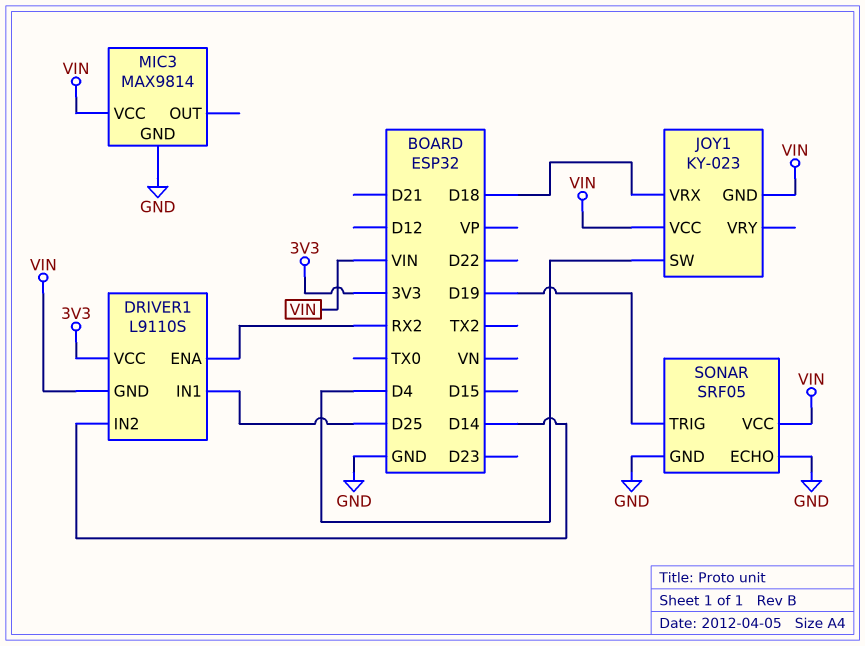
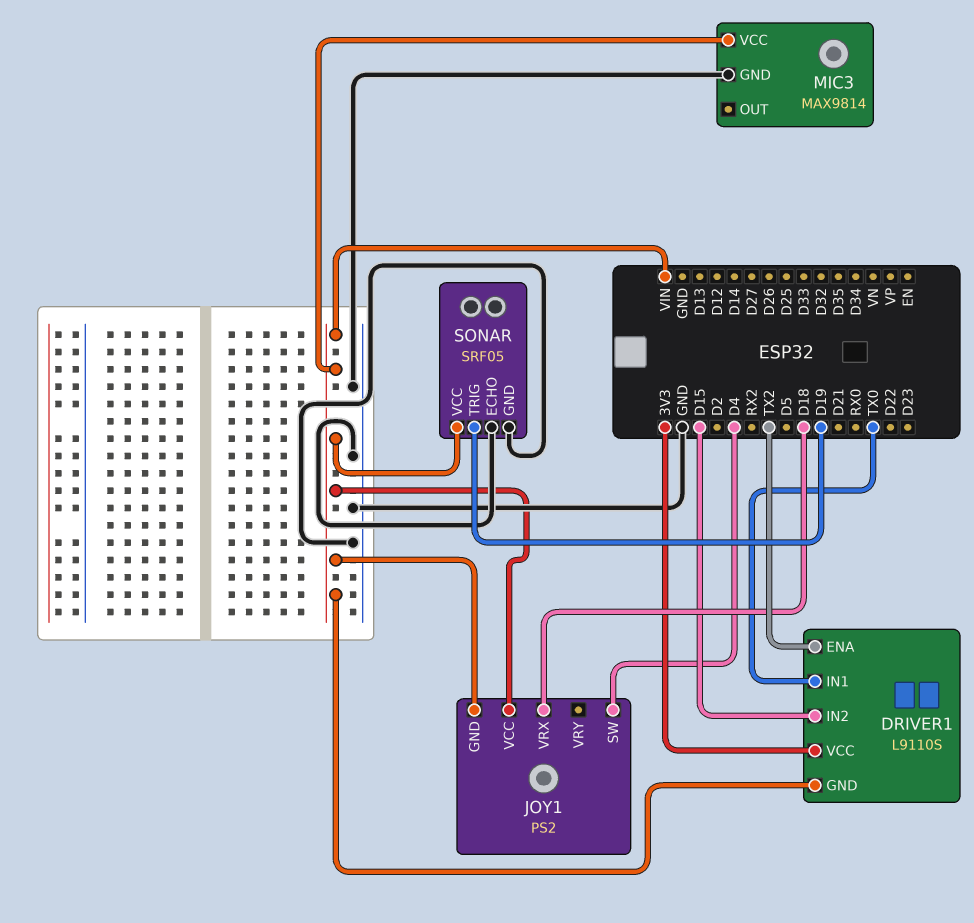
DRIVER1 pin ENA: RX2 -> TX2
DRIVER1 pin IN1: D25 -> TX0
DRIVER1 pin IN2: D14 -> D15
JOY1: KY-023 -> PS2

